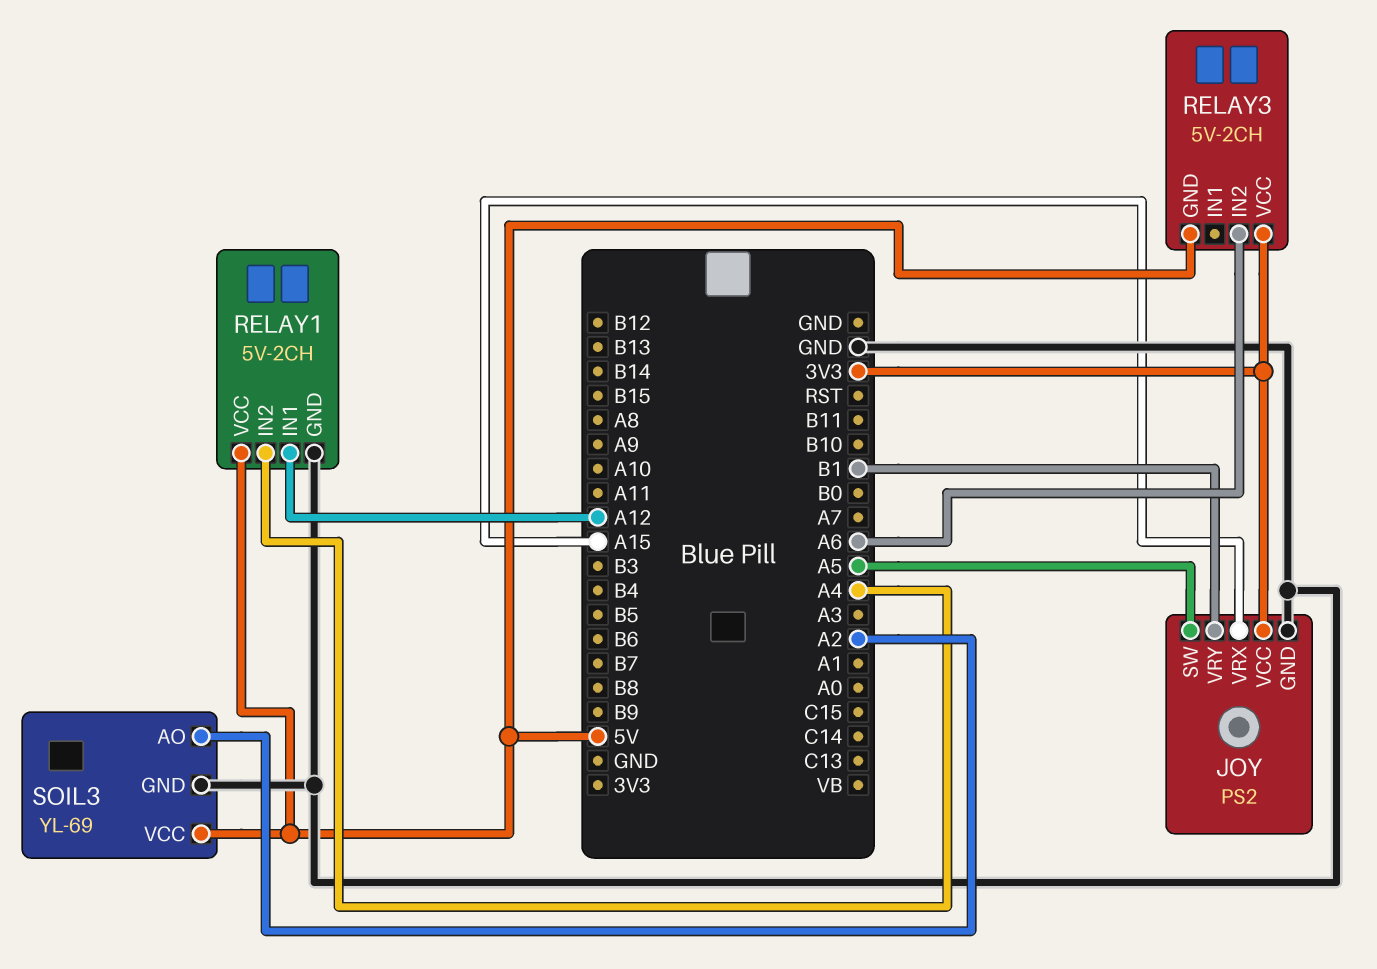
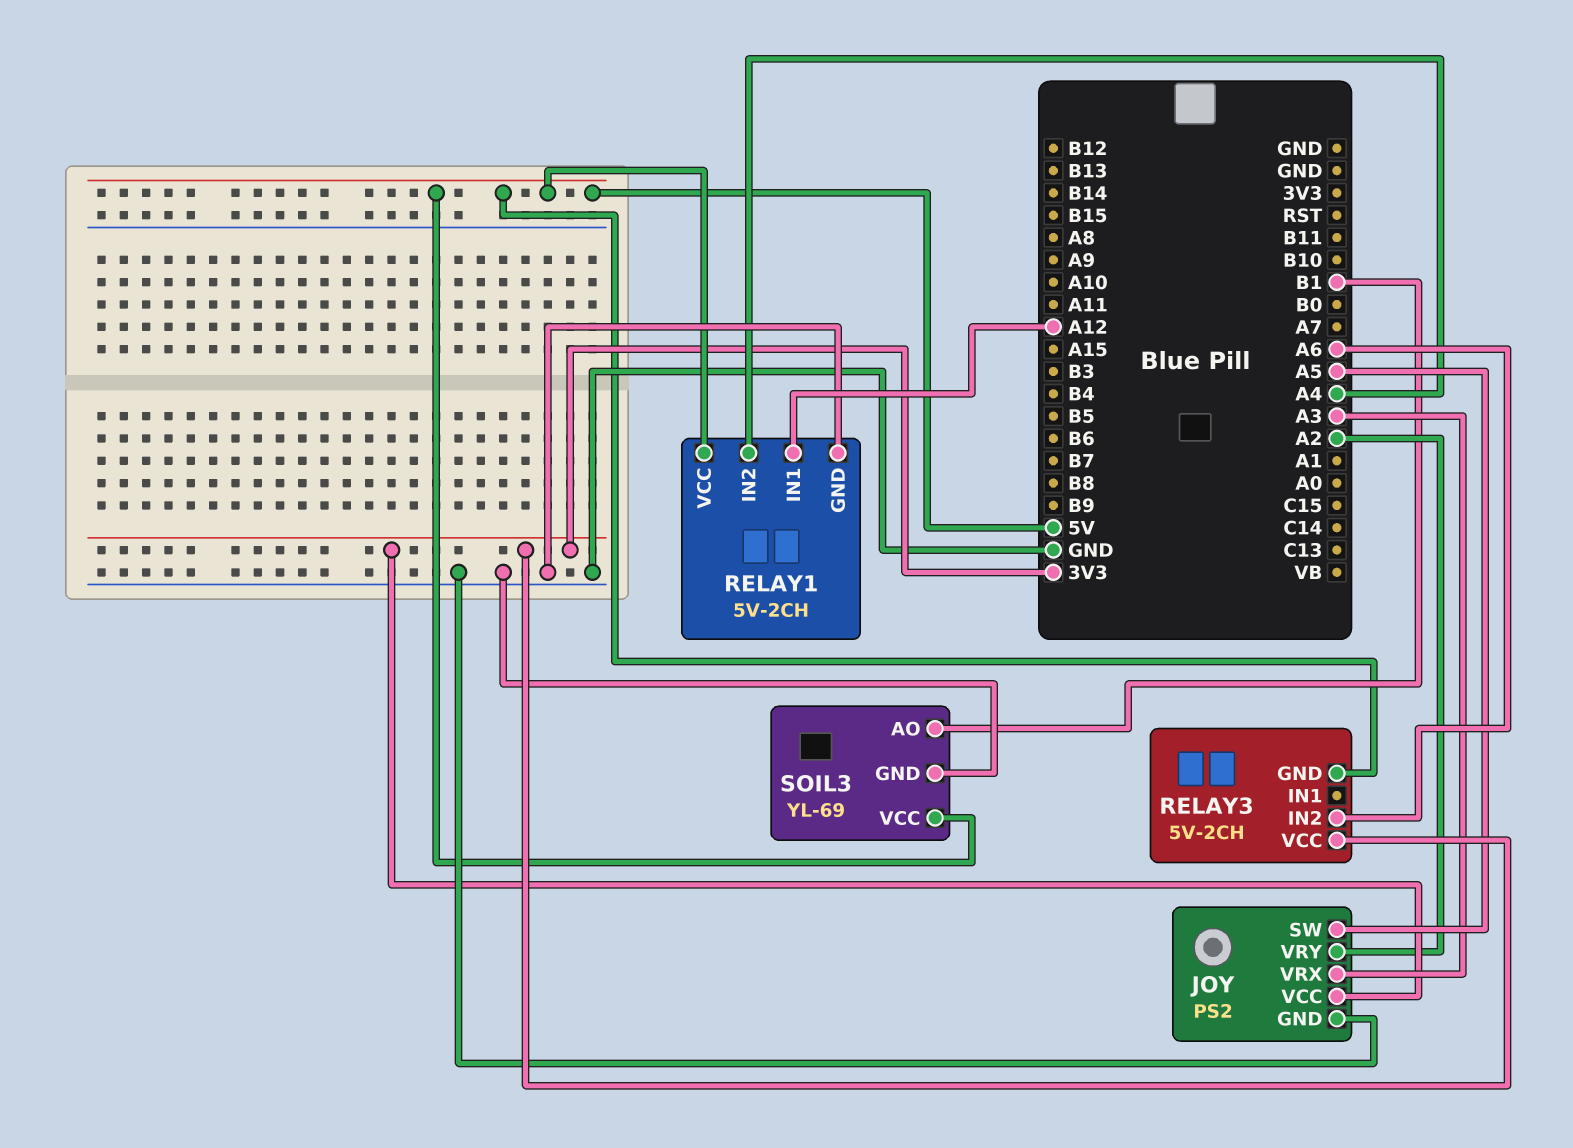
JOY pin VRX: A15 -> A3
JOY pin VRY: B1 -> A2
SOIL3 pin AO: A2 -> B1

